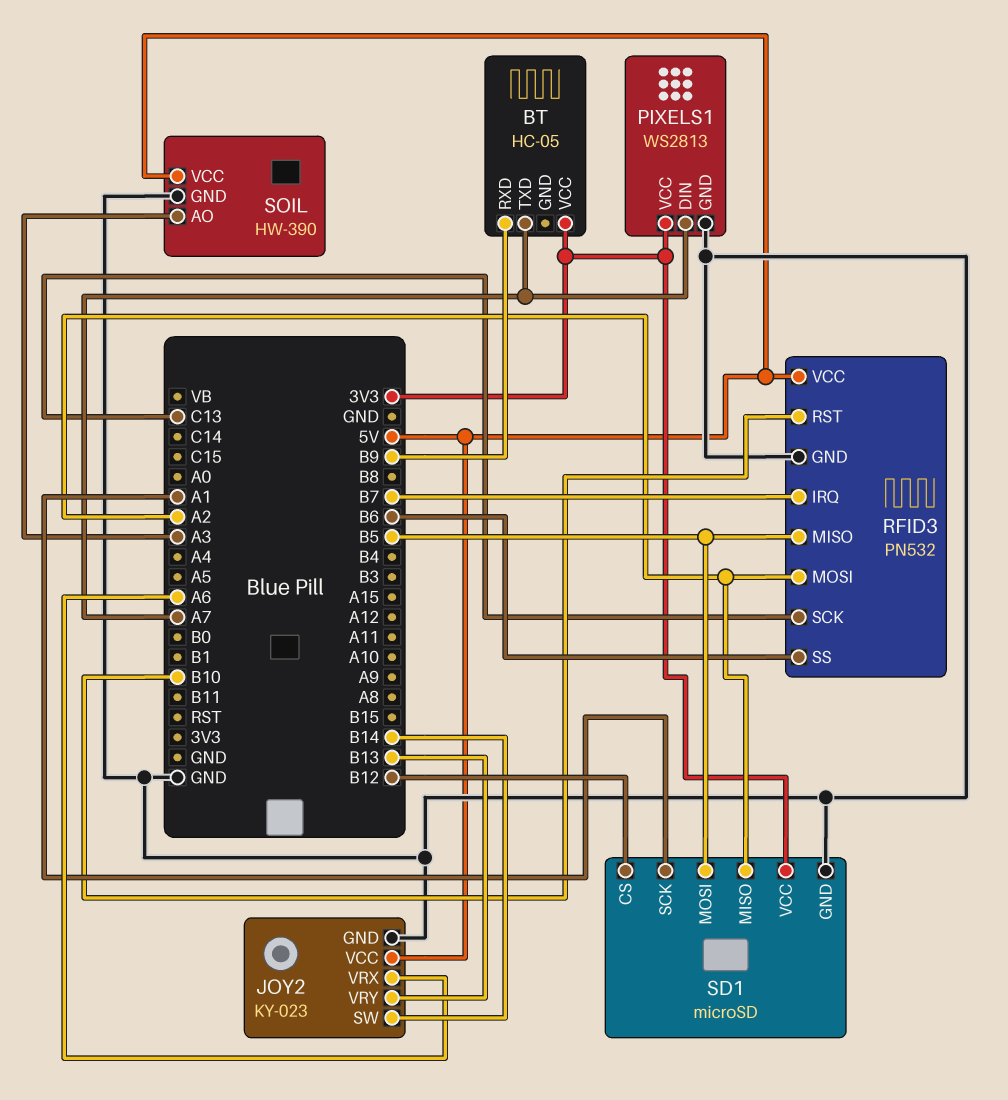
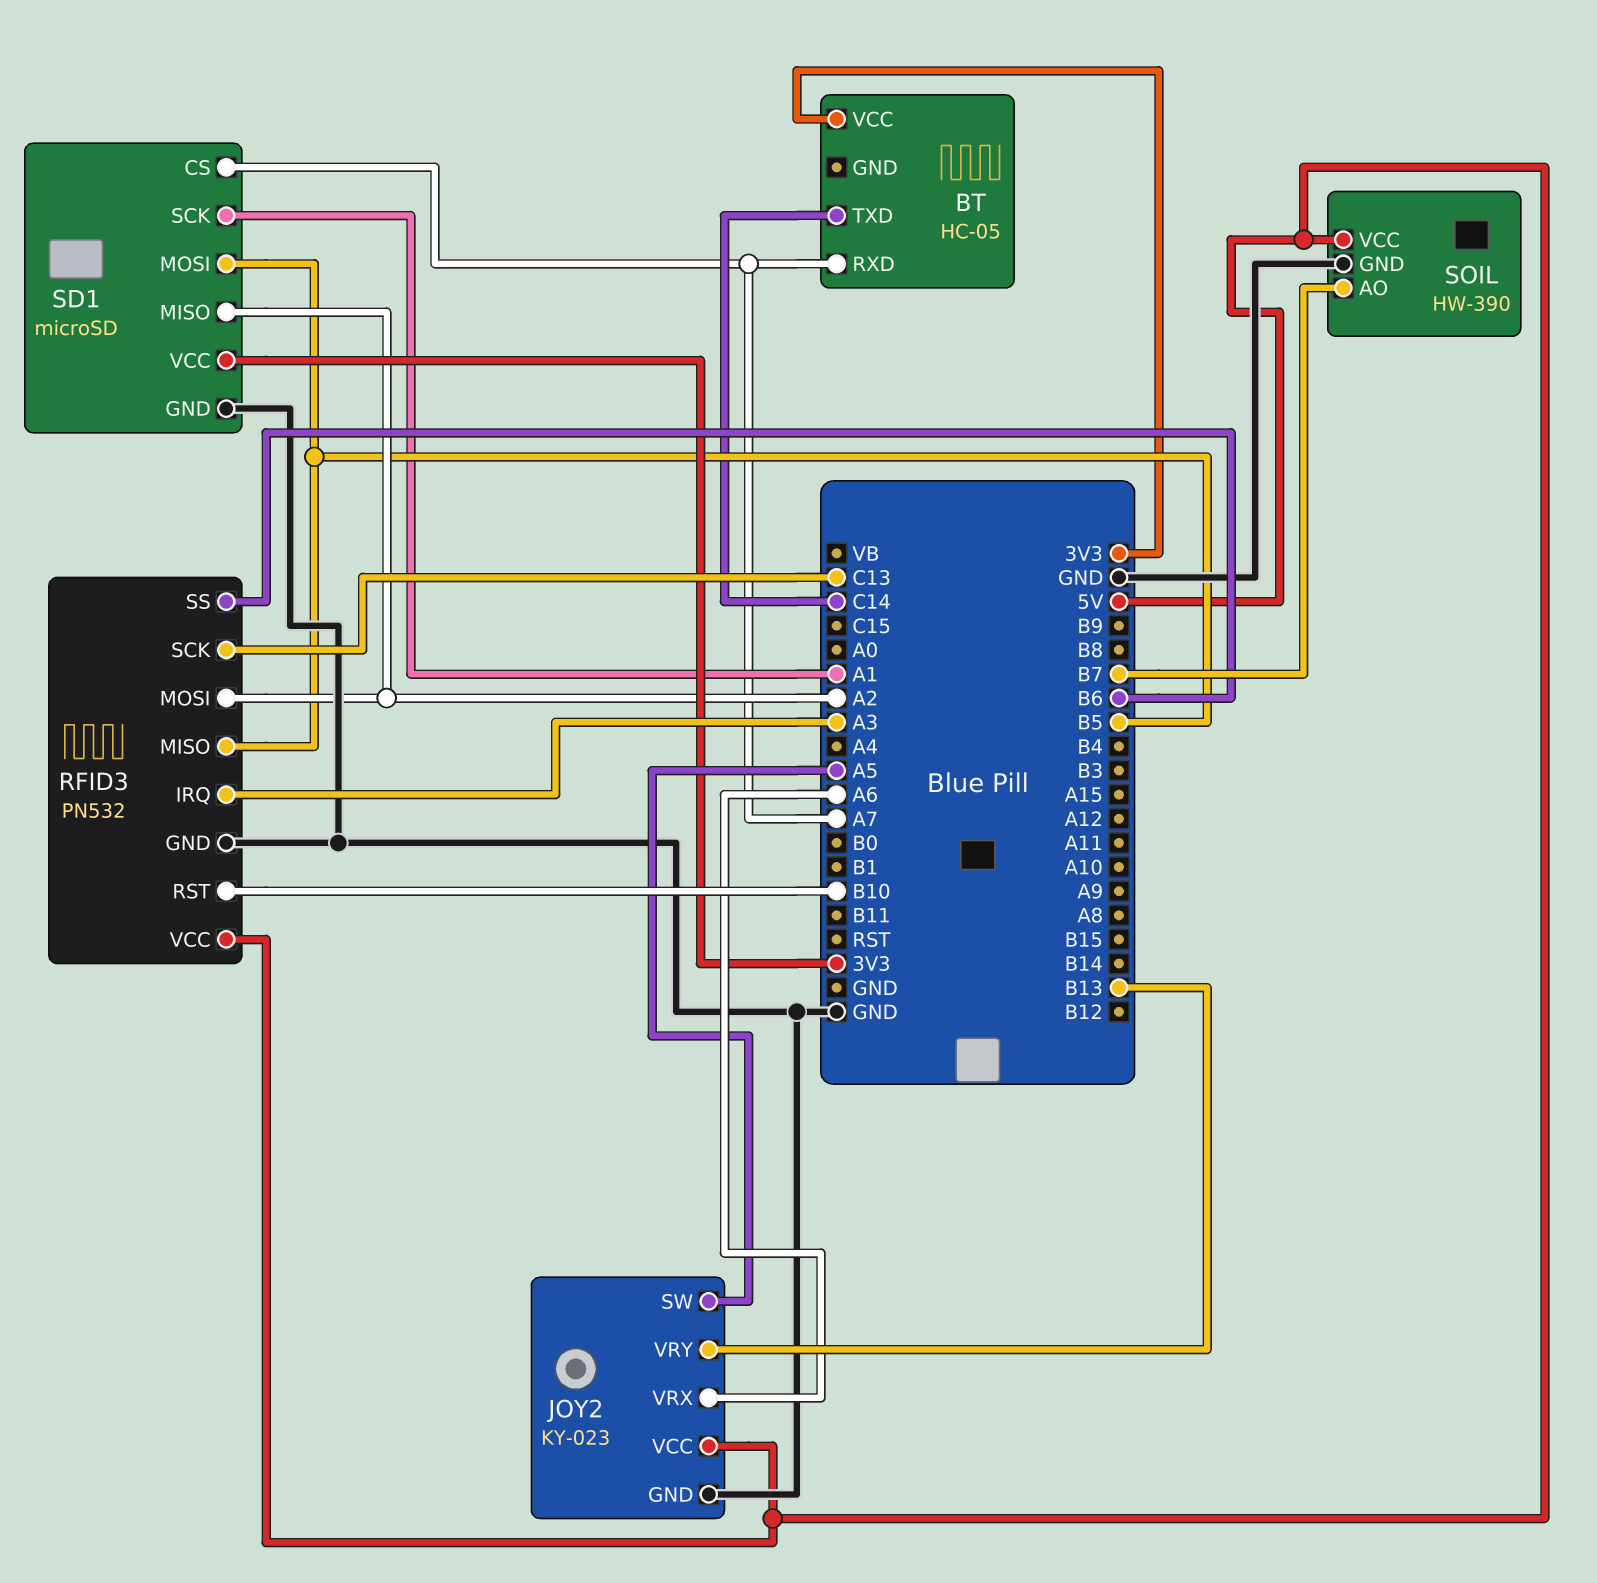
BT pin RXD: B9 -> A7
BT pin TXD: A7 -> C14
JOY2 pin SW: B14 -> A5
PIXELS1: WS2813 -> none
PIXELS1 pin DIN: A7 -> none
PIXELS1 pin GND: GND -> none
PIXELS1 pin VCC: 3V3 -> none
RFID3 pin IRQ: B7 -> A3
SD1 pin CS: B12 -> A7
SOIL pin AO: A3 -> B7

